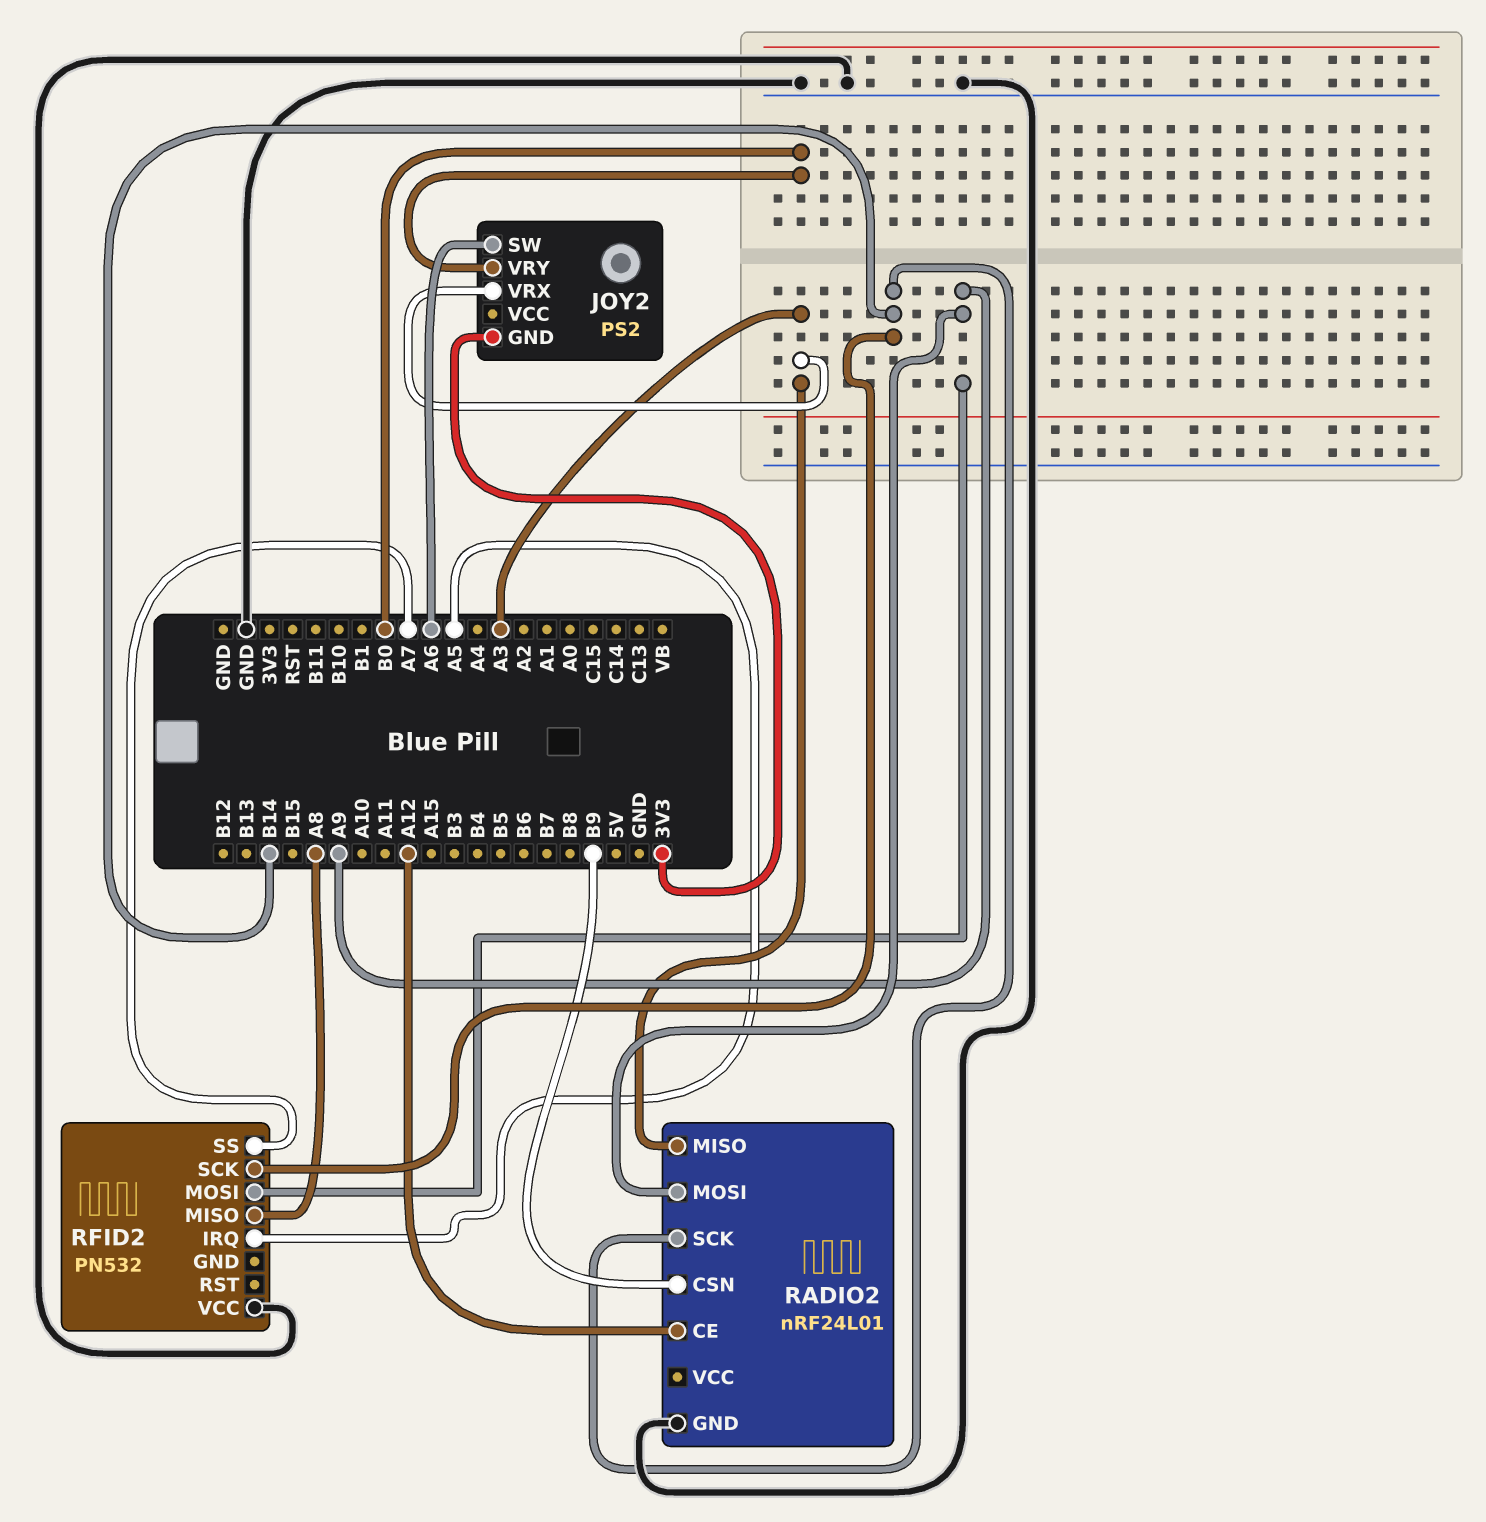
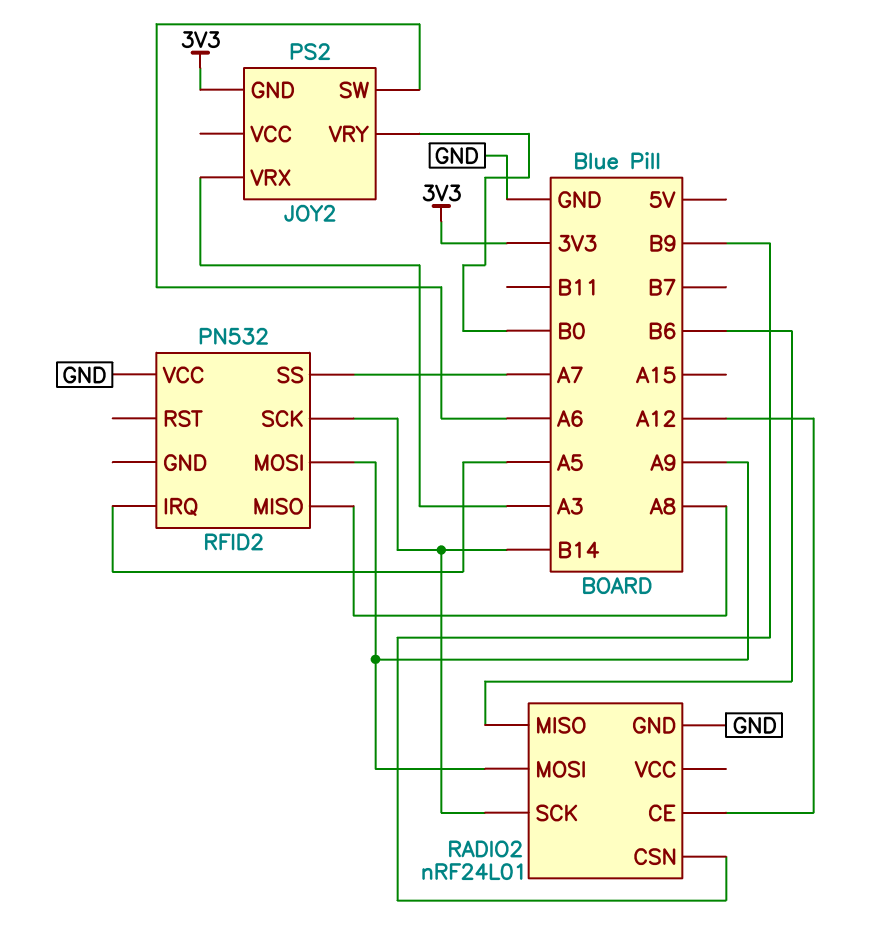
RADIO2 pin MISO: A3 -> B6

